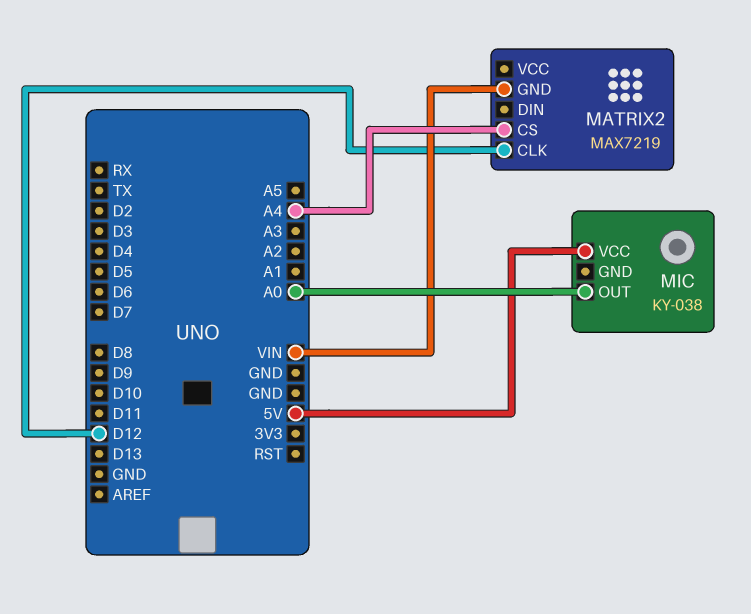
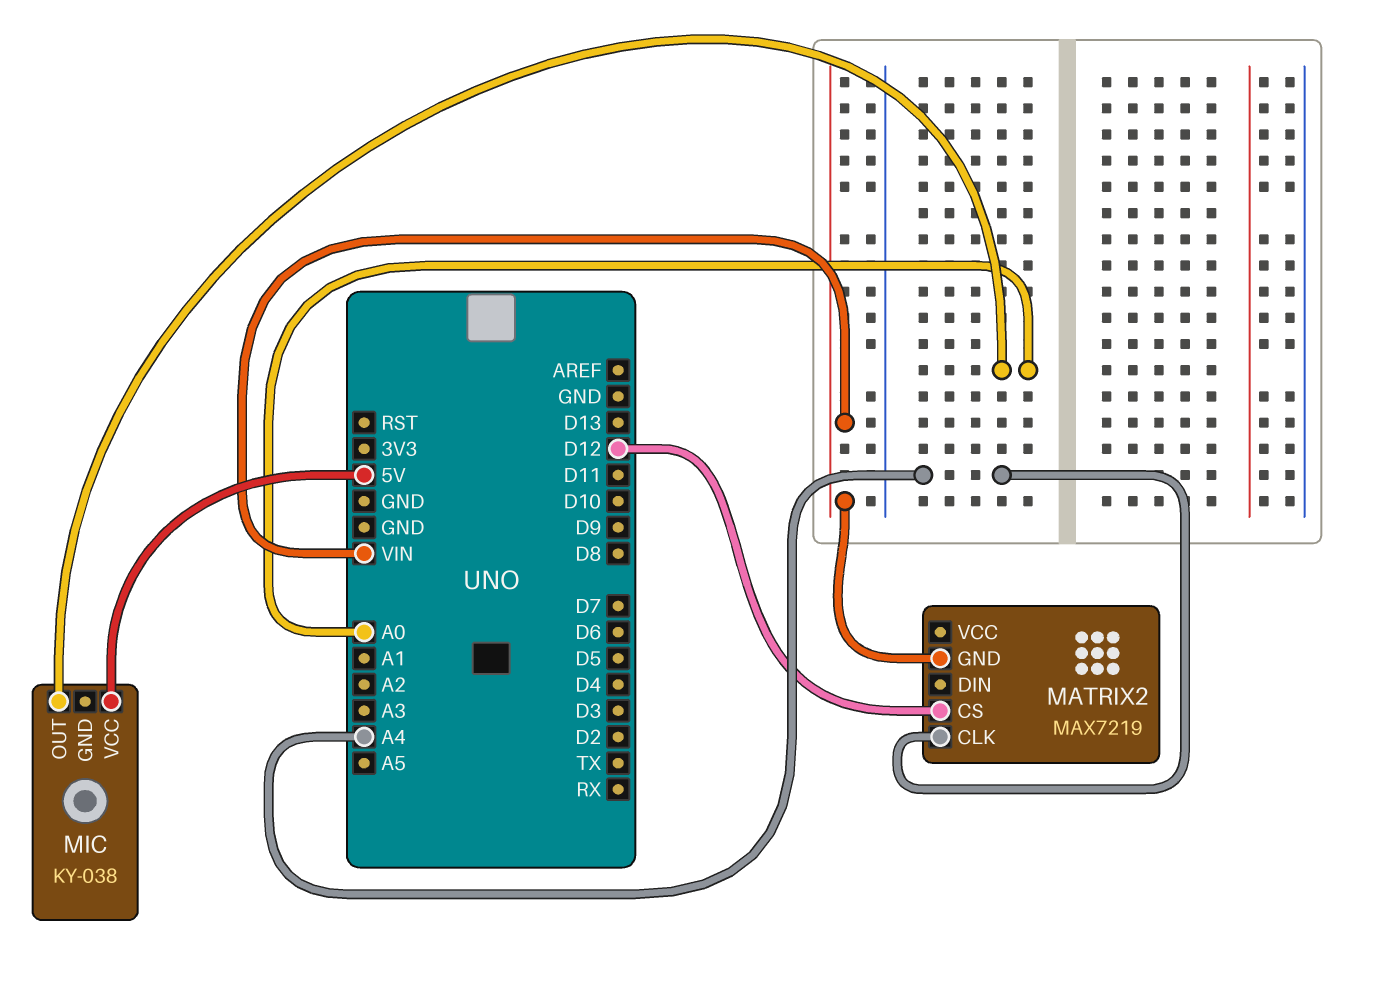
MATRIX2 pin CLK: D12 -> A4
MATRIX2 pin CS: A4 -> D12

